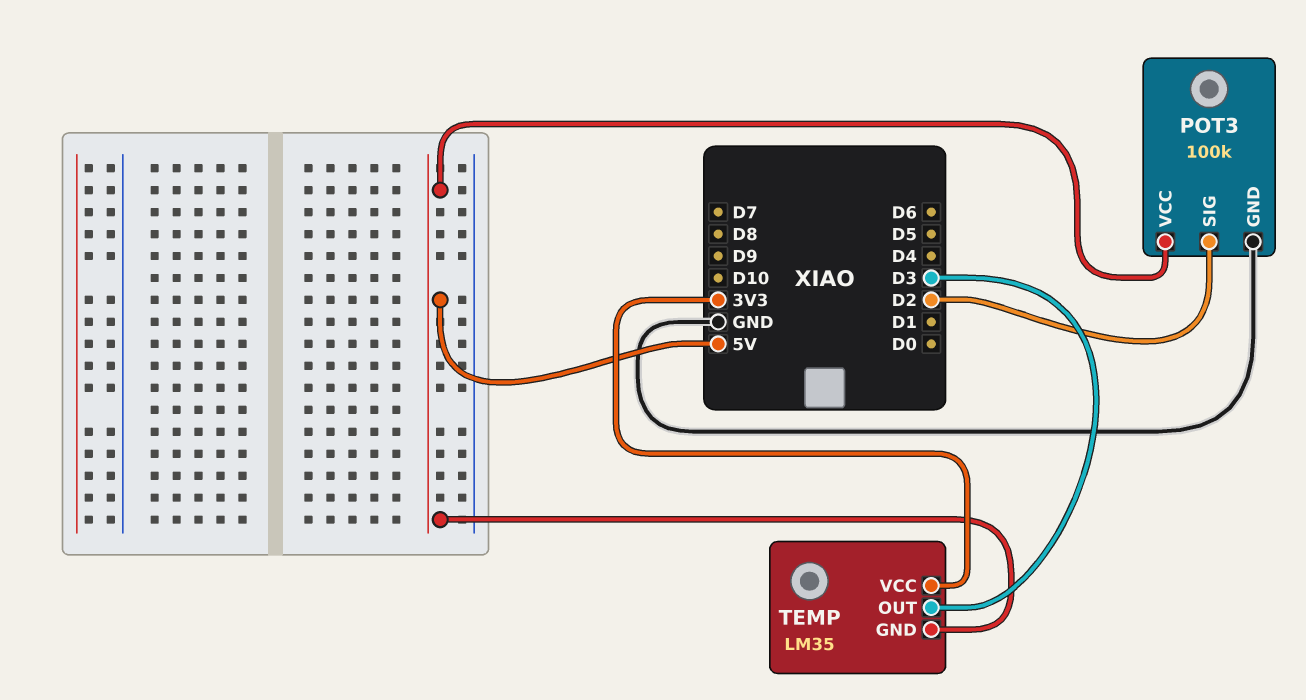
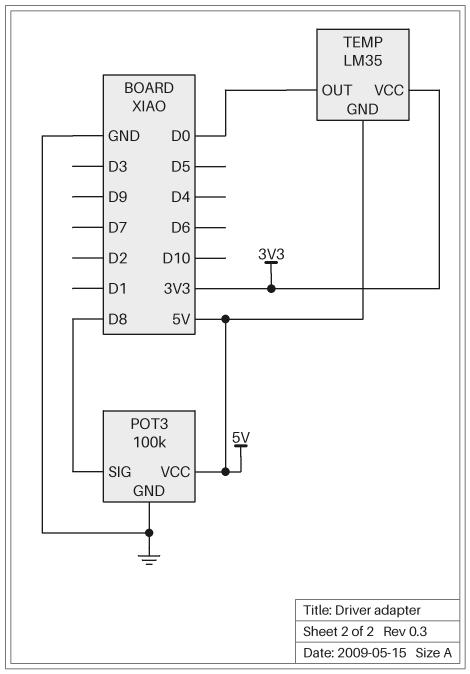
POT3 pin SIG: D2 -> D8
TEMP pin OUT: D3 -> D0

